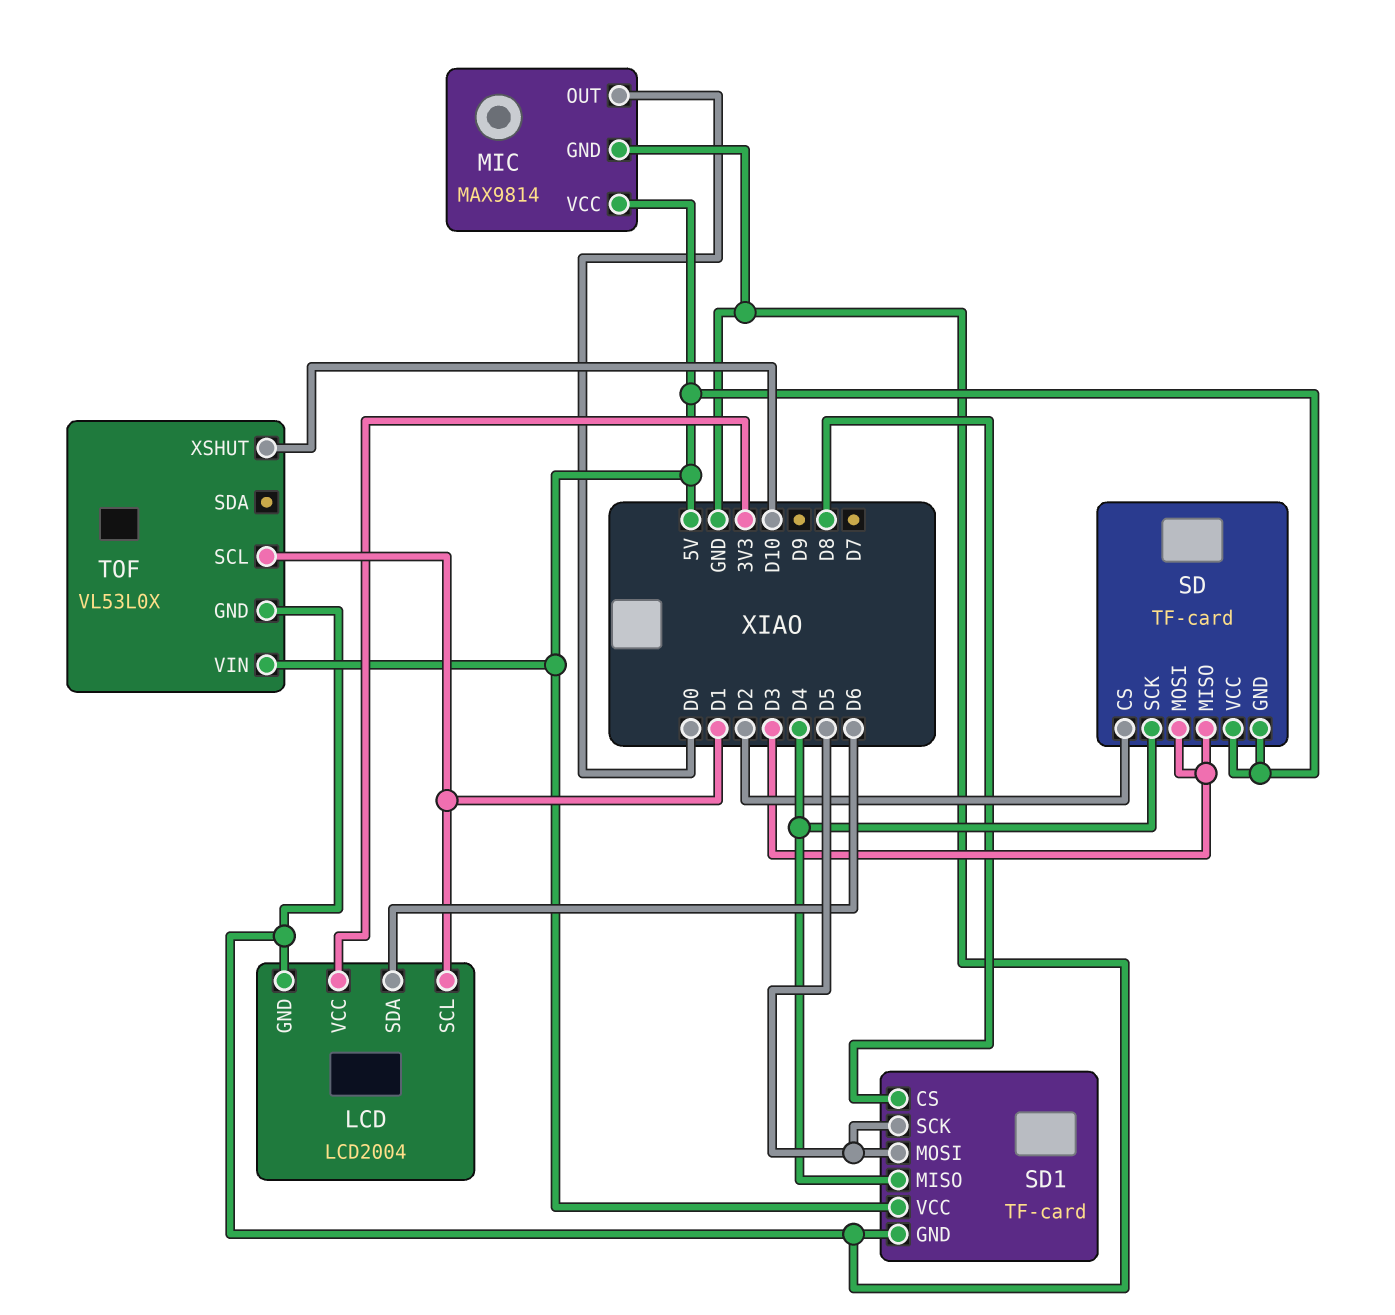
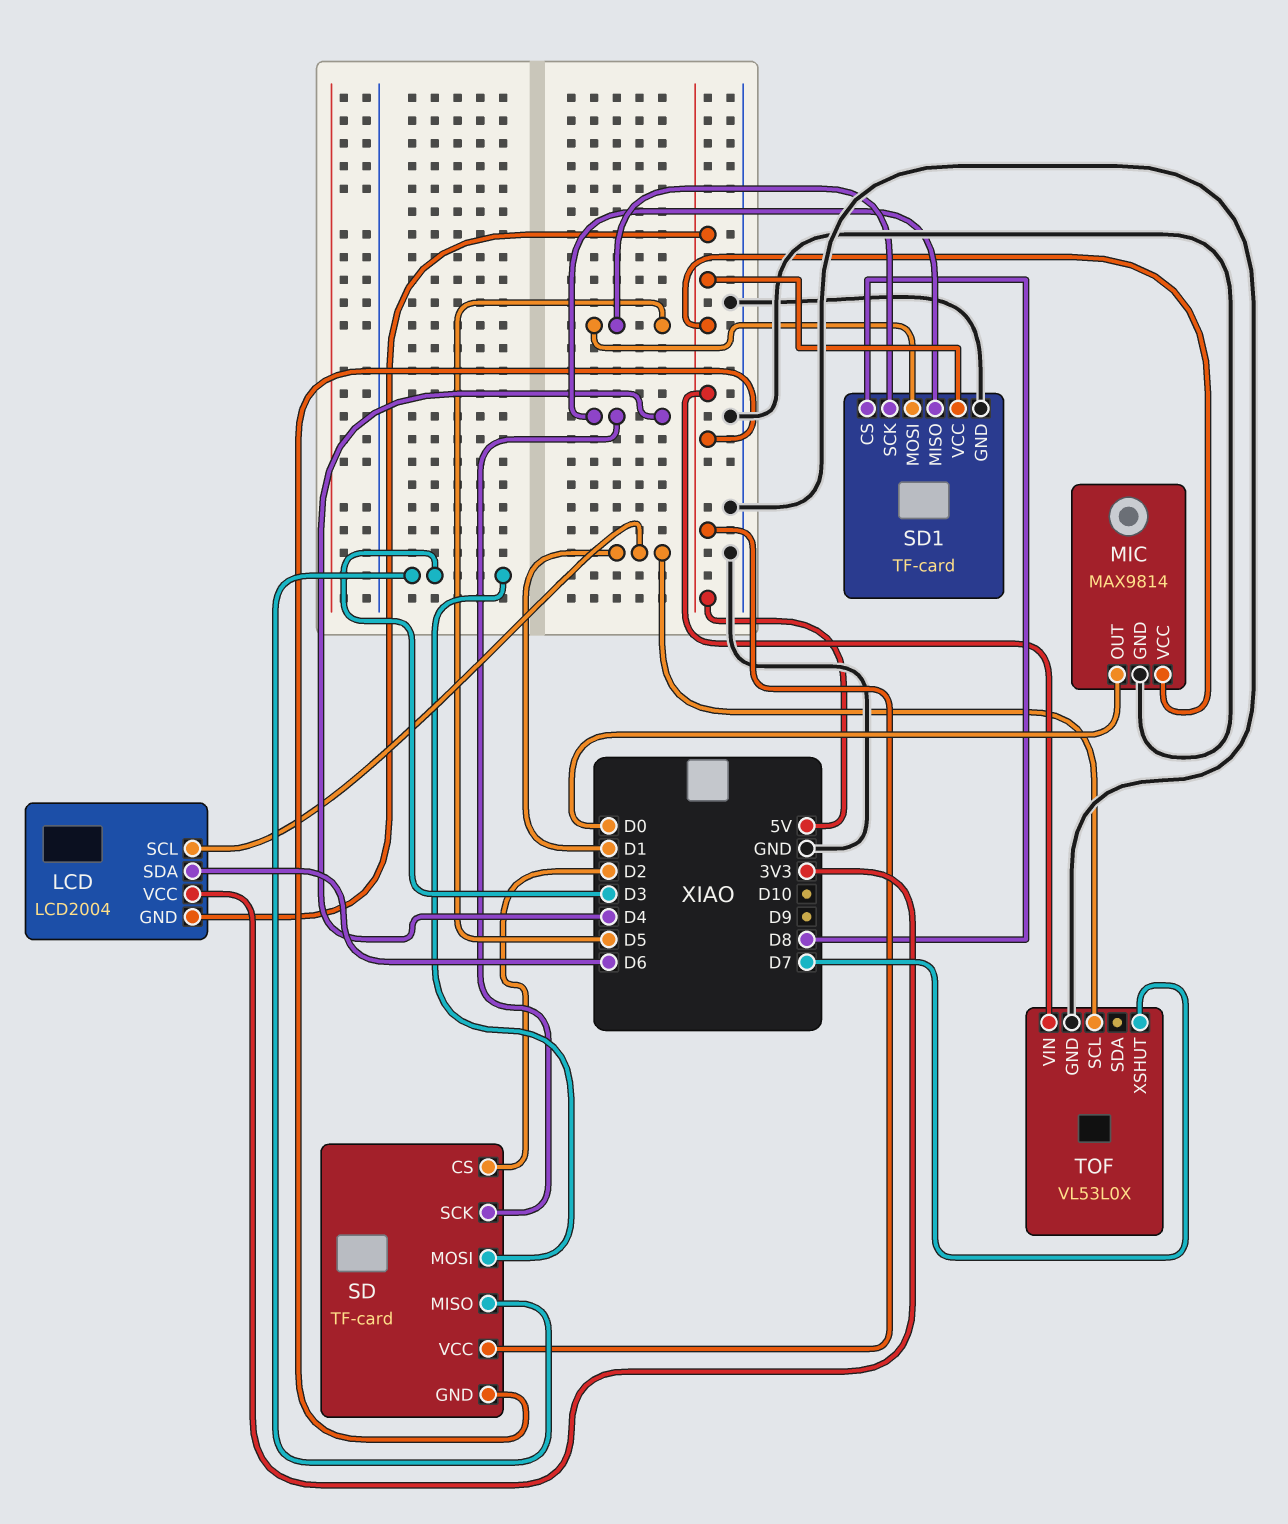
LCD pin GND: GND -> 5V
TOF pin XSHUT: D10 -> D7

